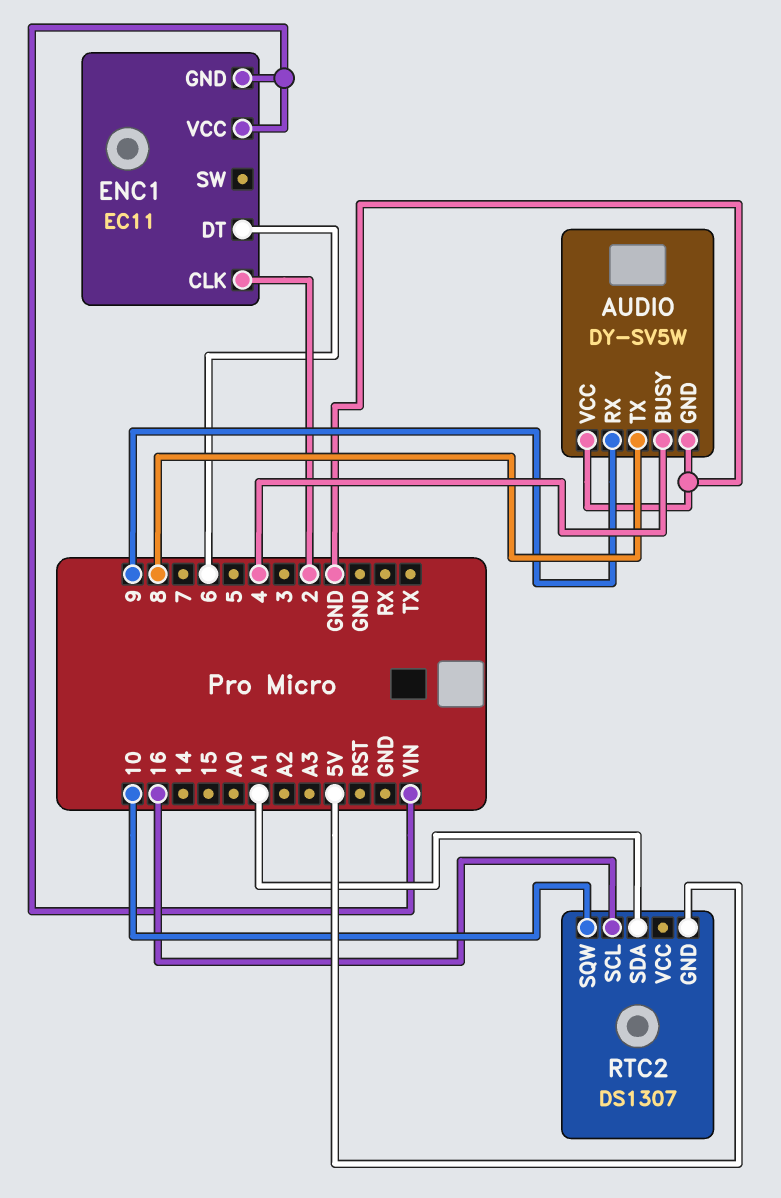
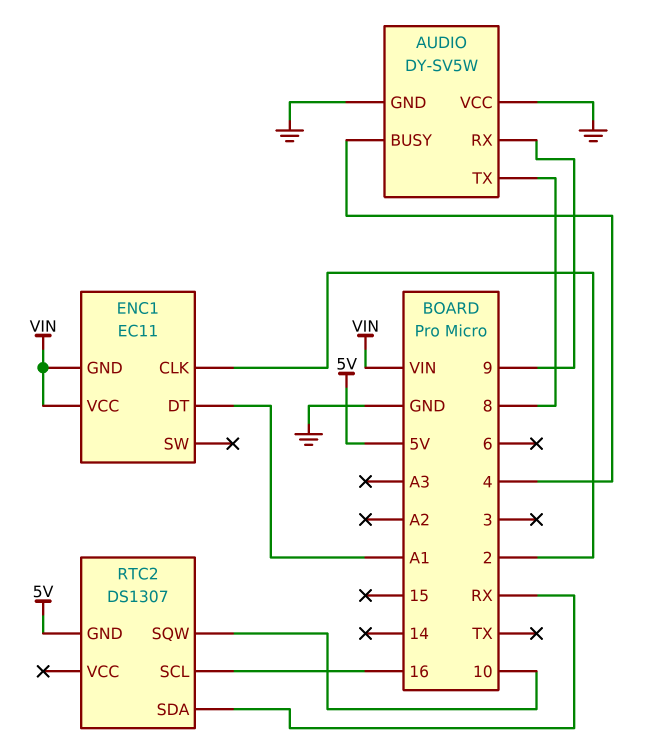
ENC1 pin DT: 6 -> A1
RTC2 pin SDA: A1 -> RX

